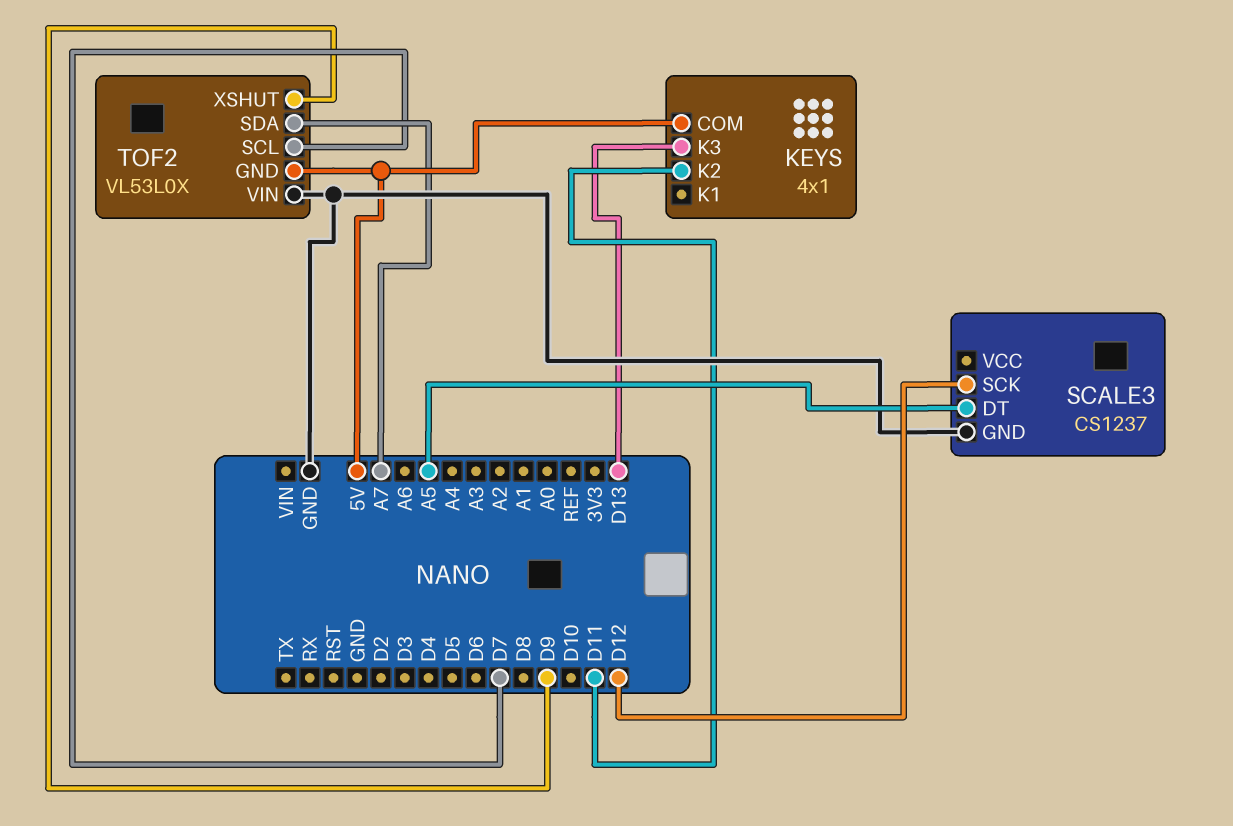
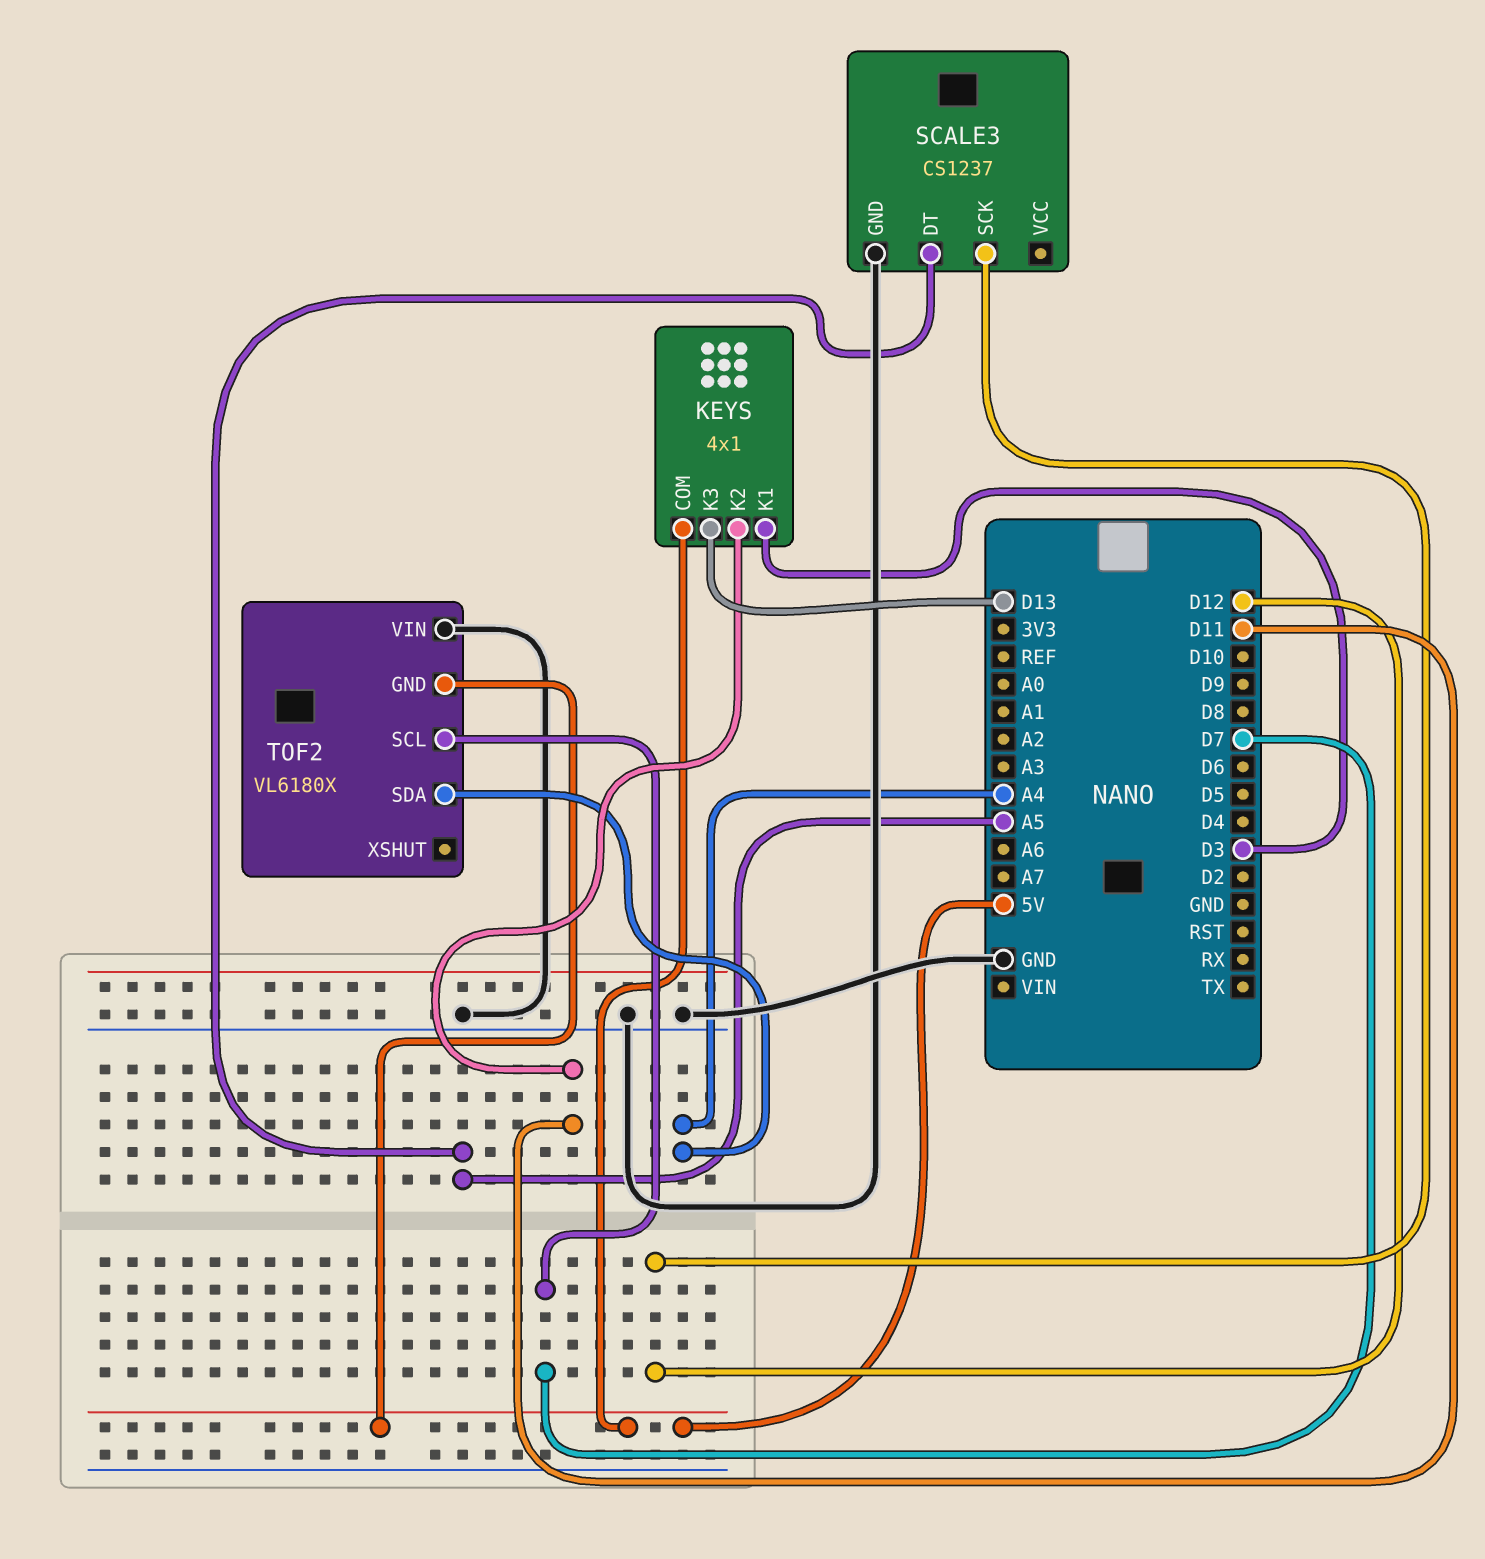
KEYS pin K1: none -> D3
TOF2: VL53L0X -> VL6180X
TOF2 pin SDA: A7 -> A4
TOF2 pin XSHUT: D9 -> none

